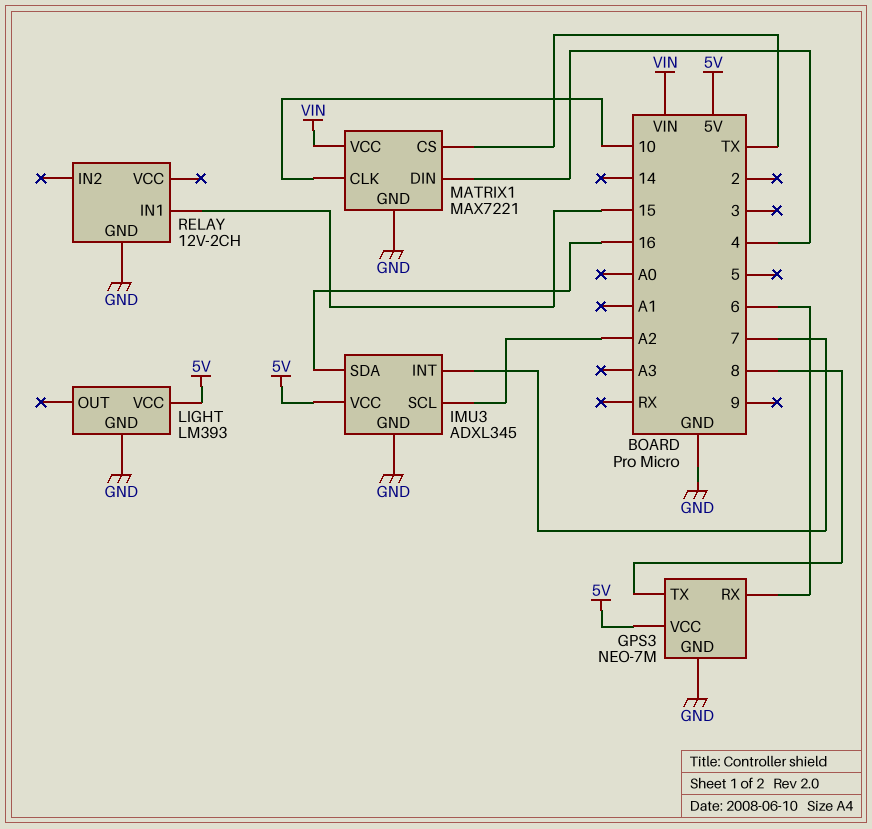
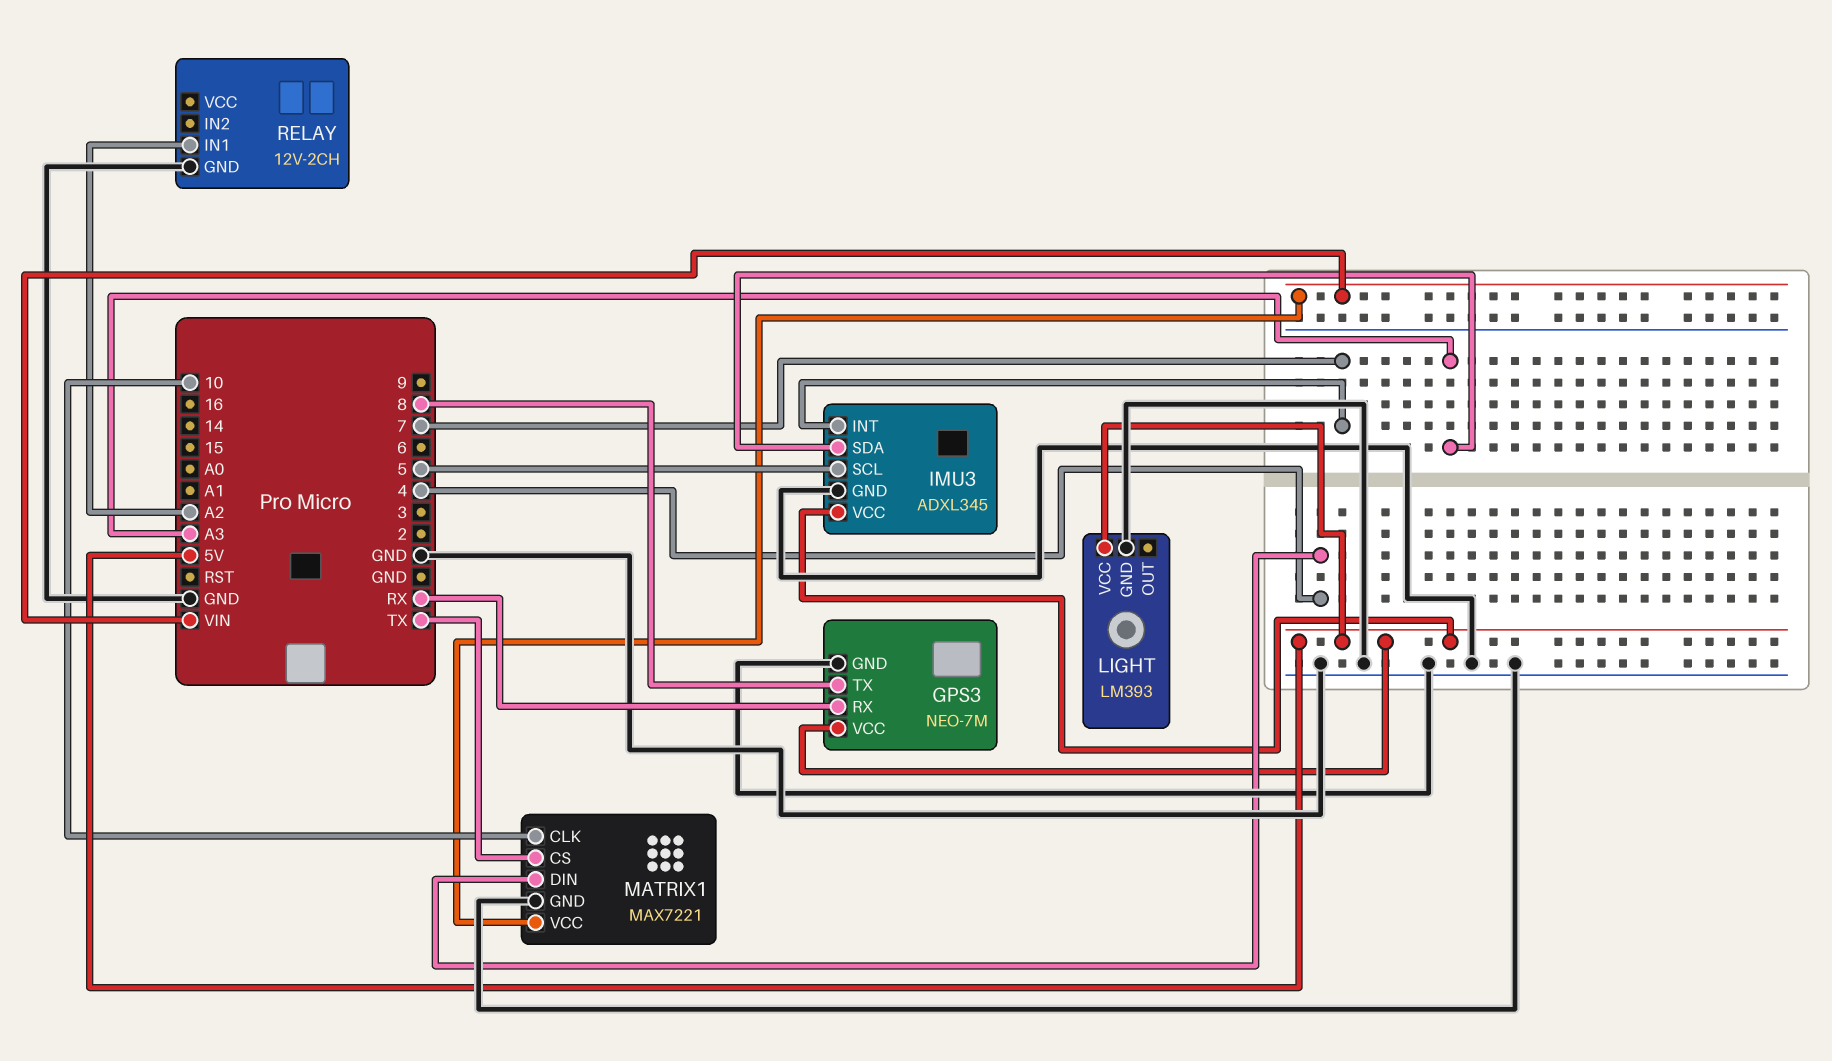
GPS3 pin RX: 6 -> RX
IMU3 pin SCL: A2 -> 5
IMU3 pin SDA: 16 -> A3
RELAY pin IN1: 15 -> A2

